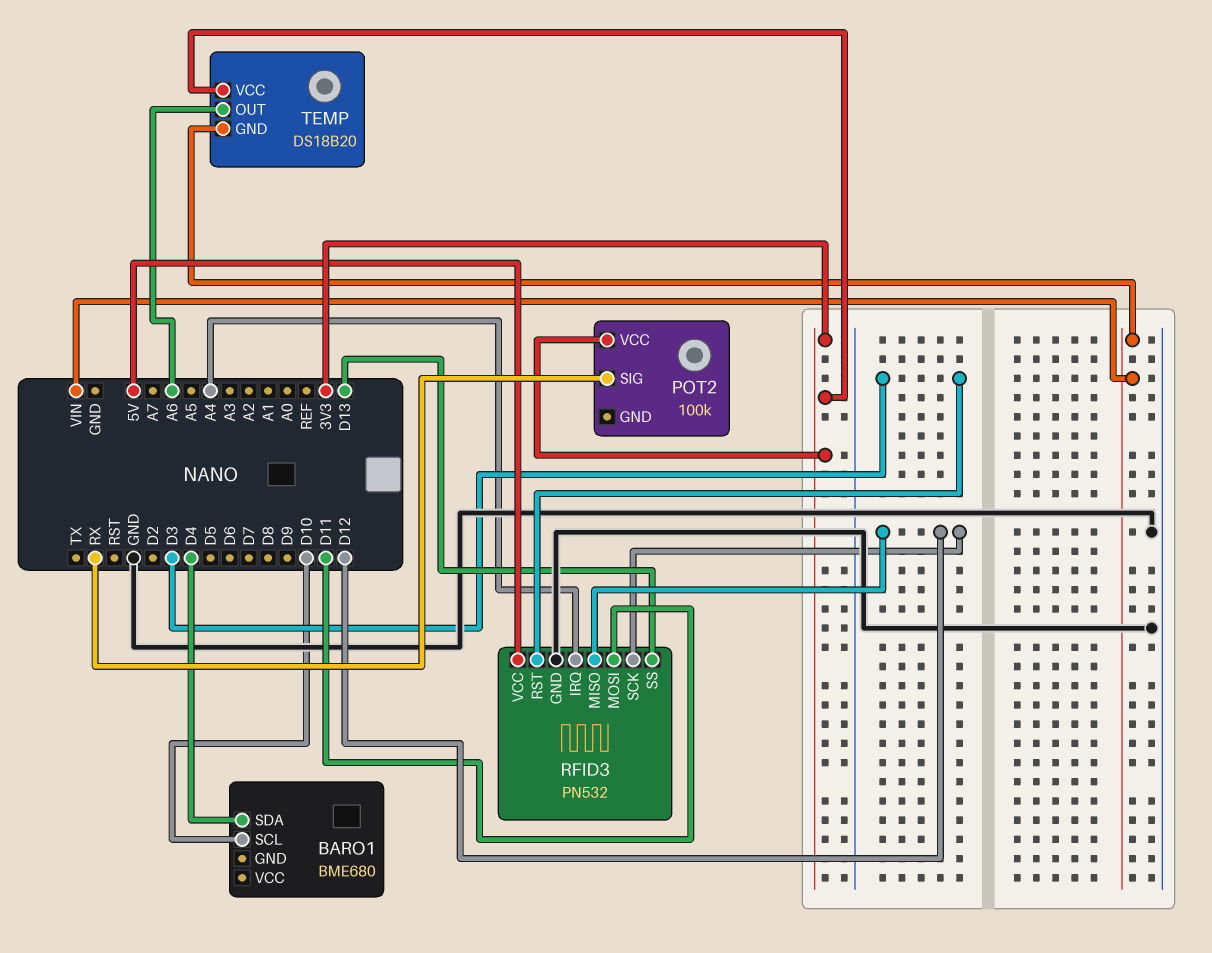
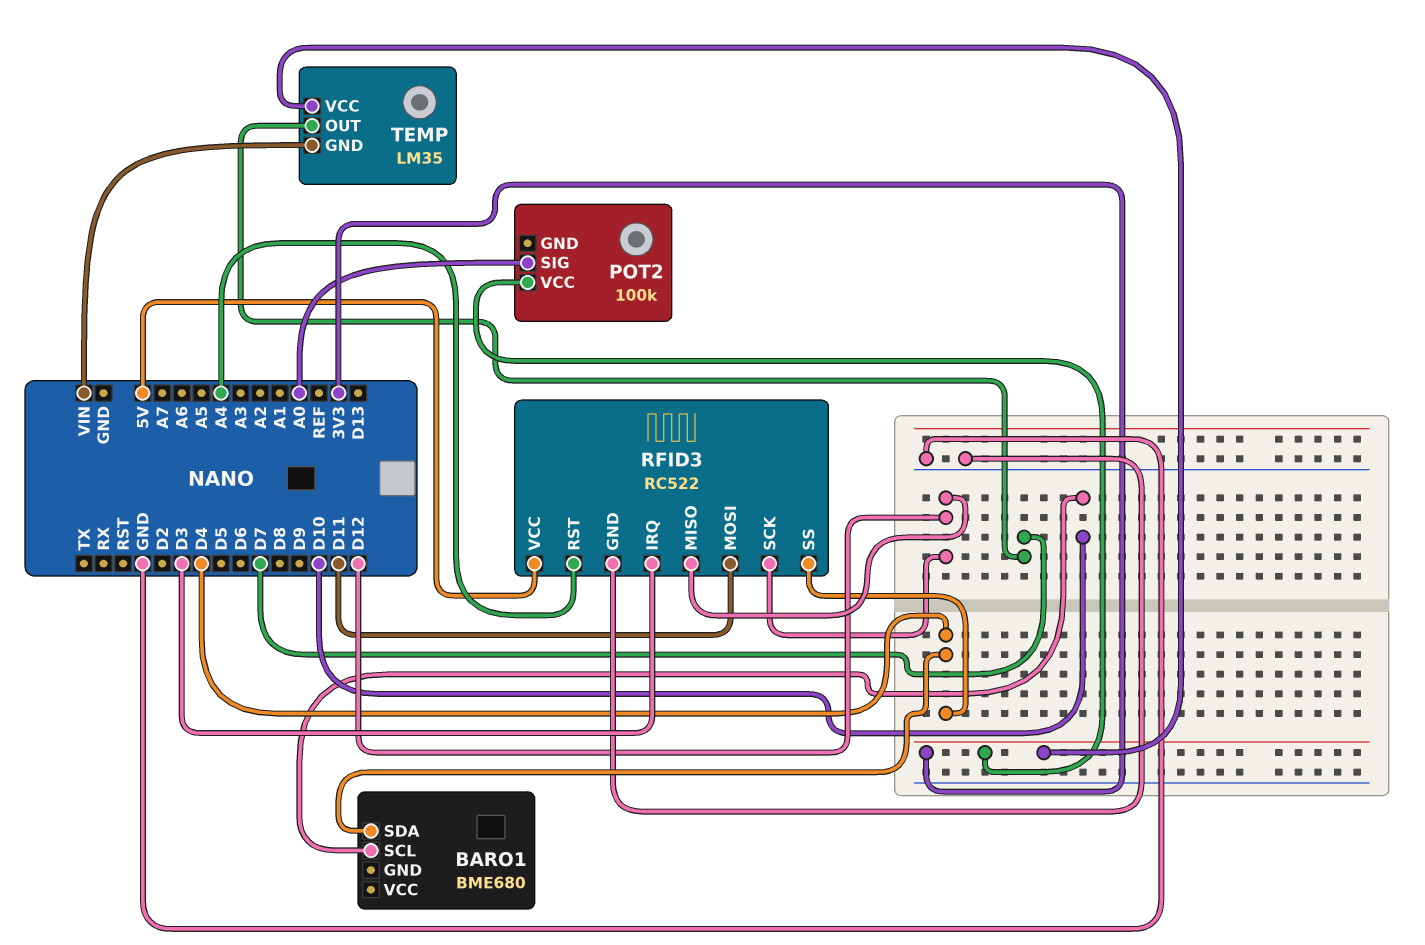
POT2 pin SIG: RX -> A0
RFID3: PN532 -> RC522
RFID3 pin IRQ: A4 -> D3
RFID3 pin RST: D3 -> A4
RFID3 pin SS: D13 -> D4
TEMP: DS18B20 -> LM35
TEMP pin OUT: A6 -> D7

